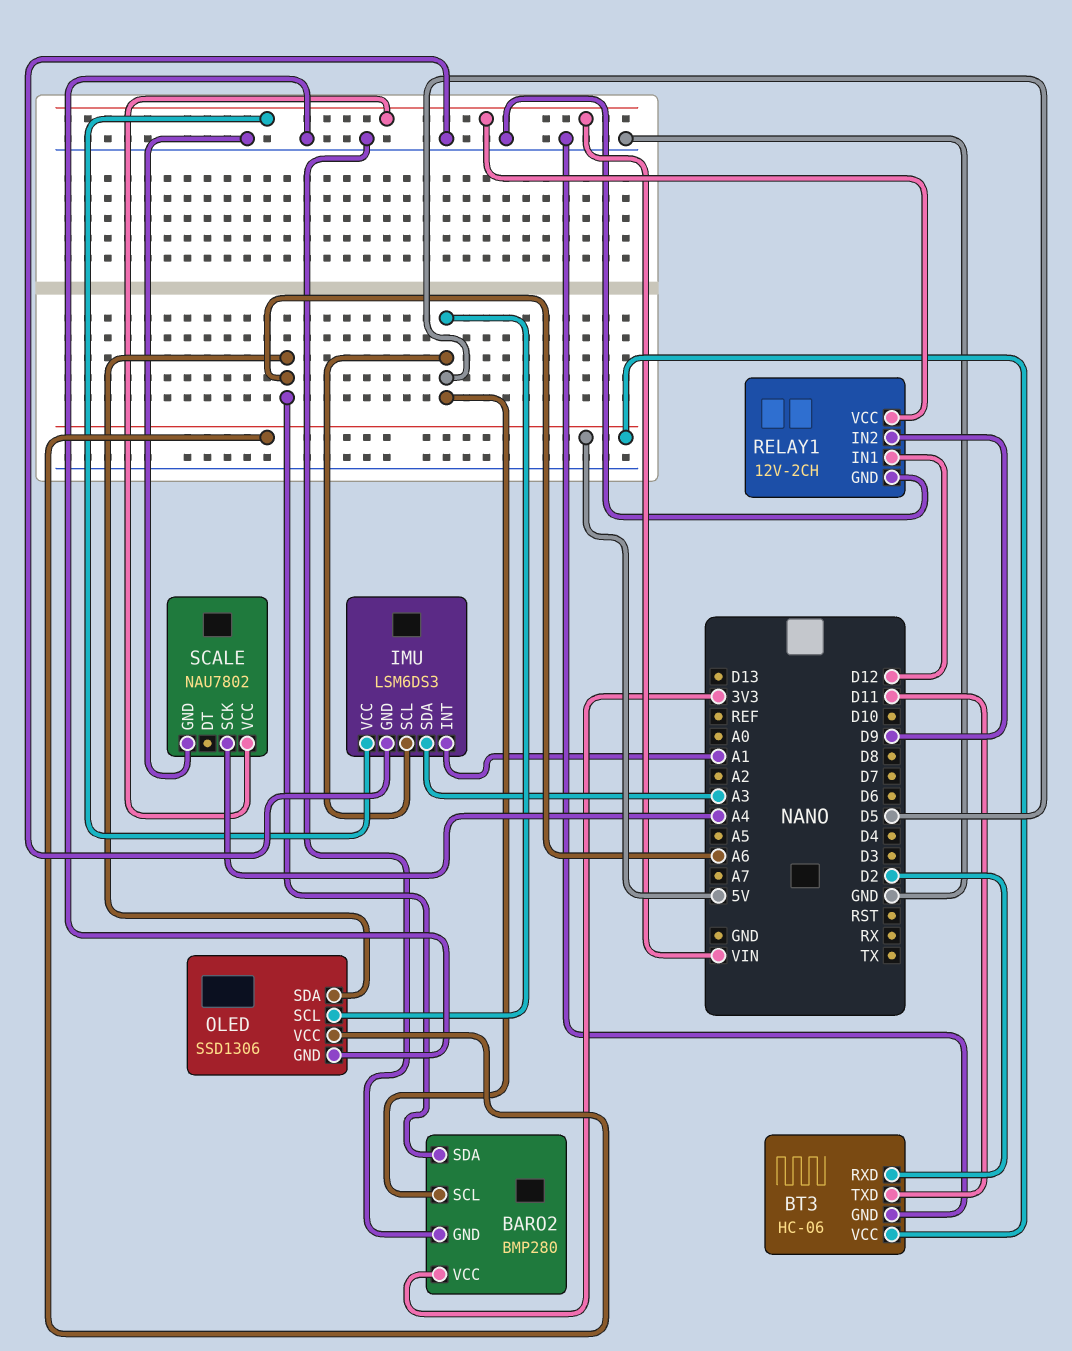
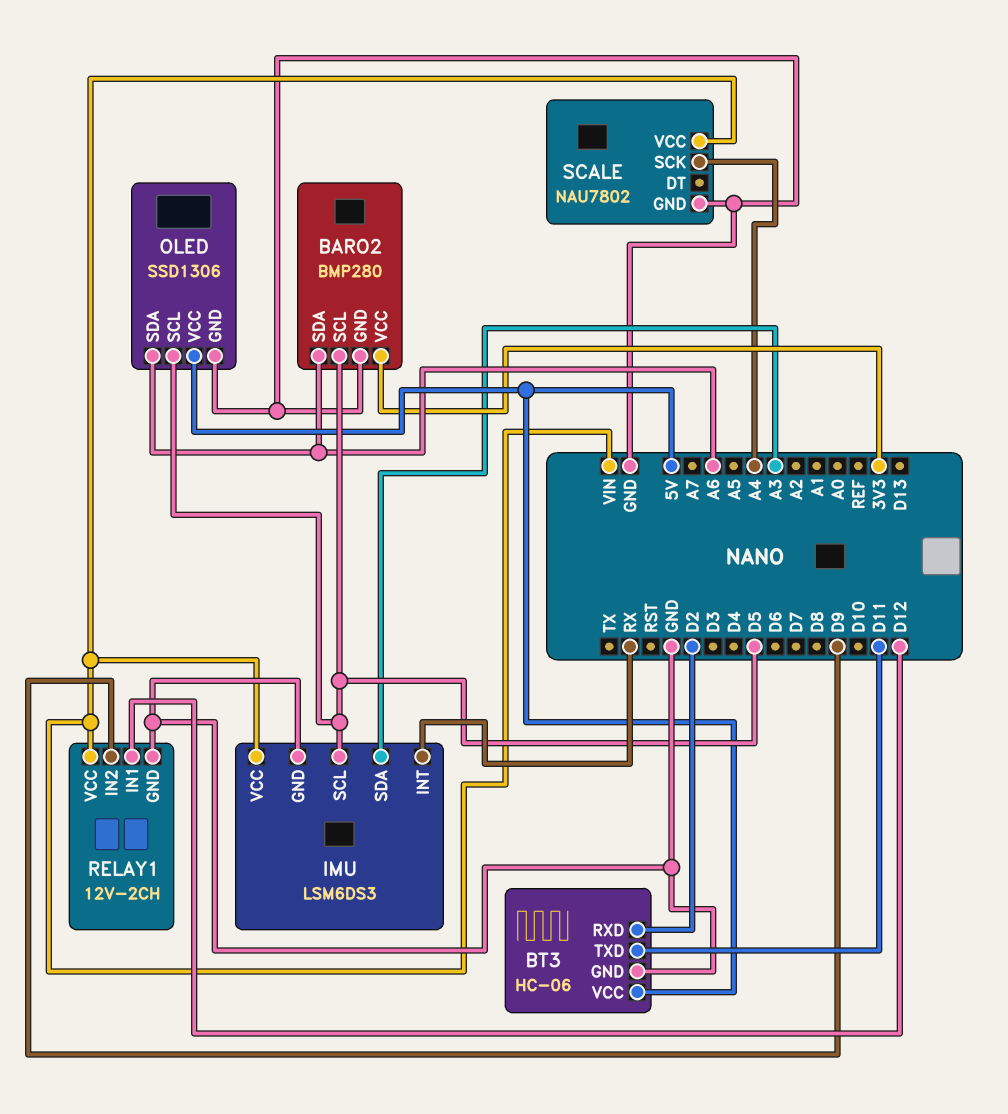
IMU pin INT: A1 -> RX

